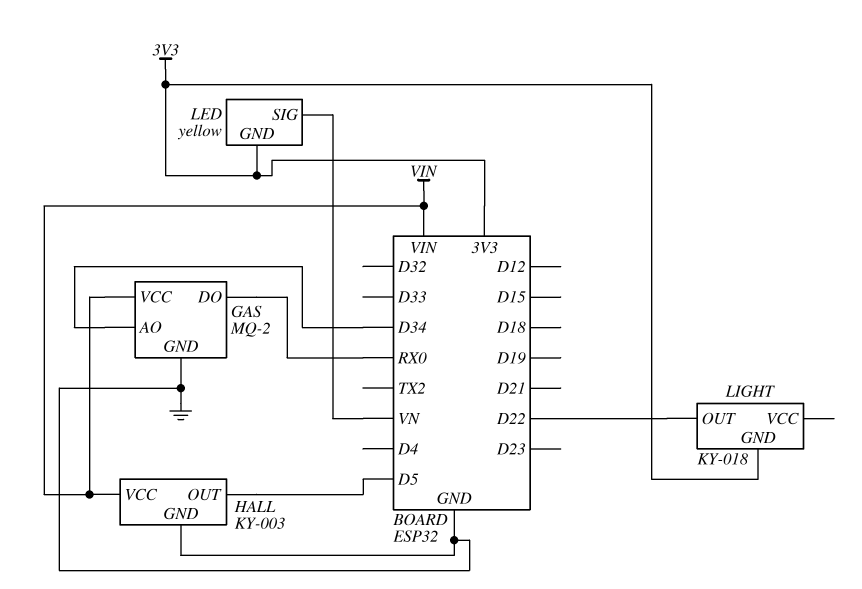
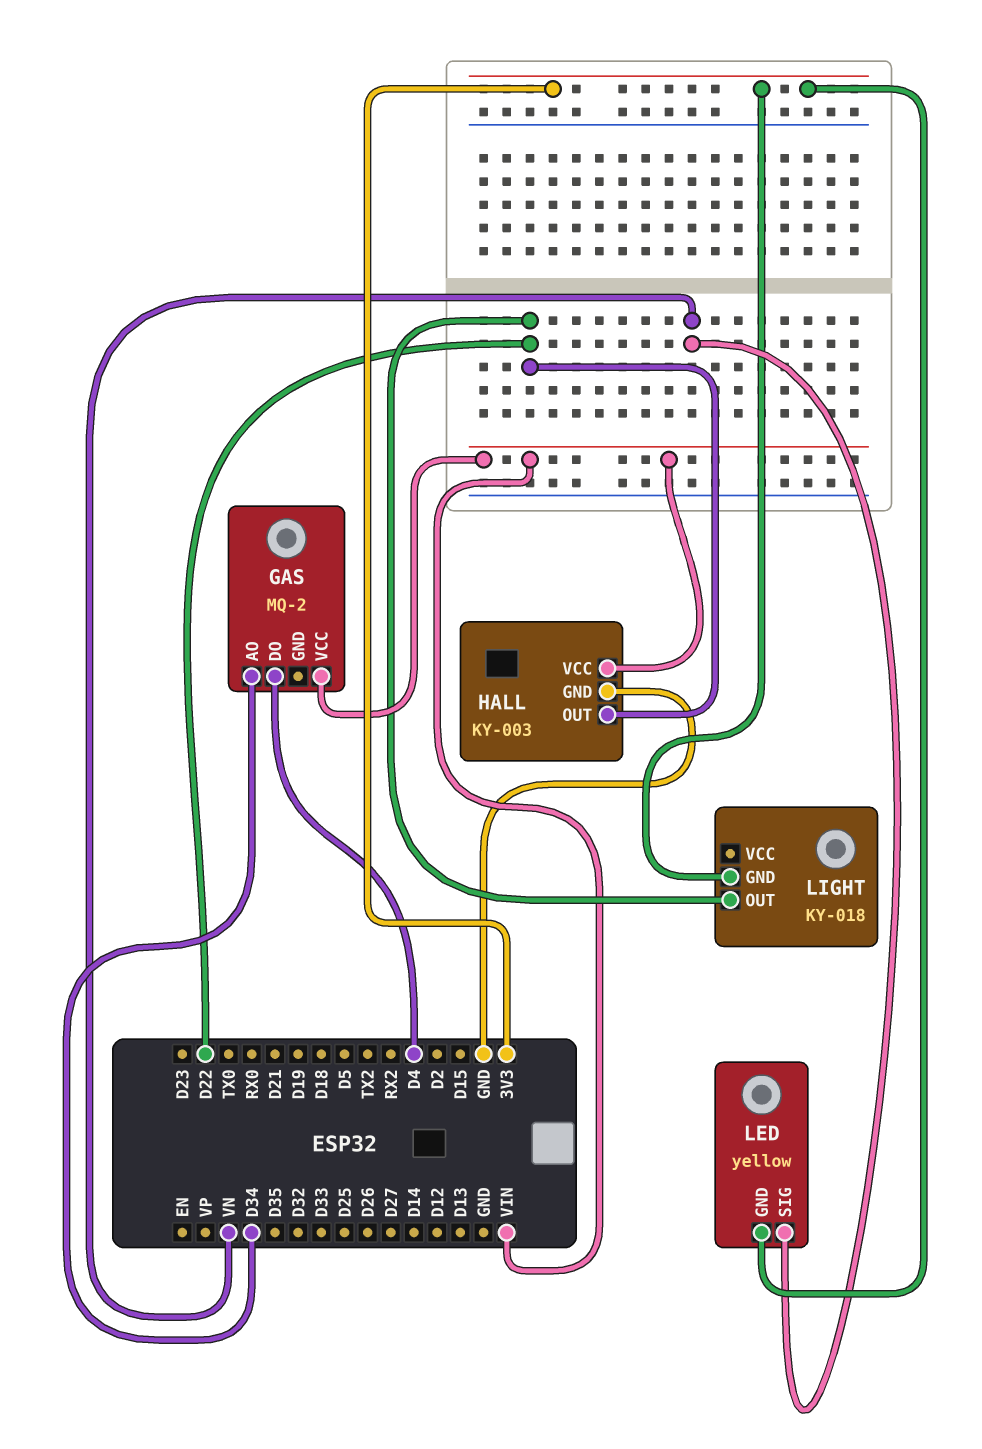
GAS pin DO: RX0 -> D4
GAS pin GND: GND -> none
HALL pin OUT: D5 -> D22

